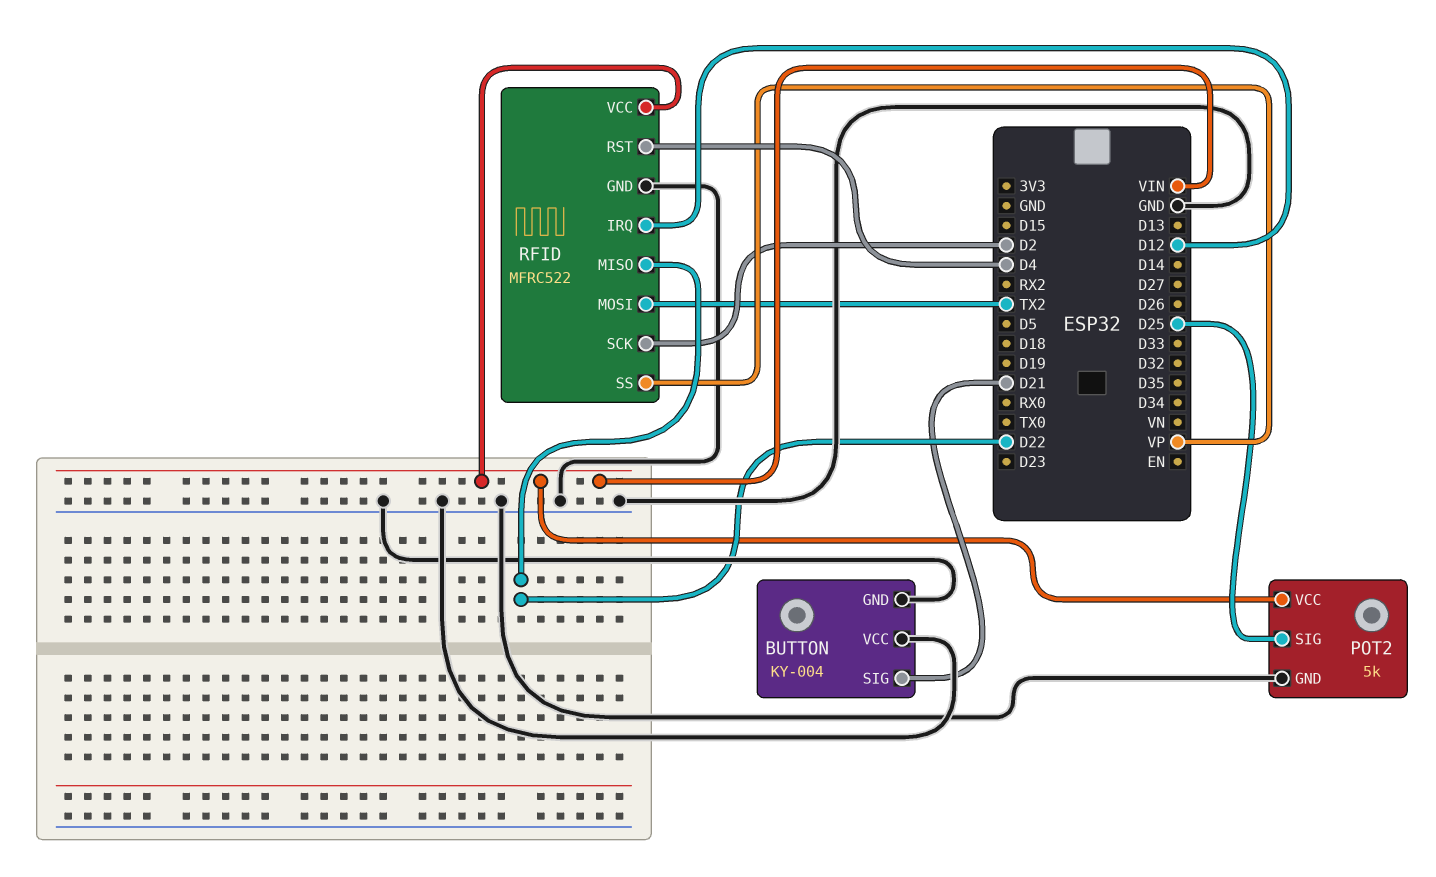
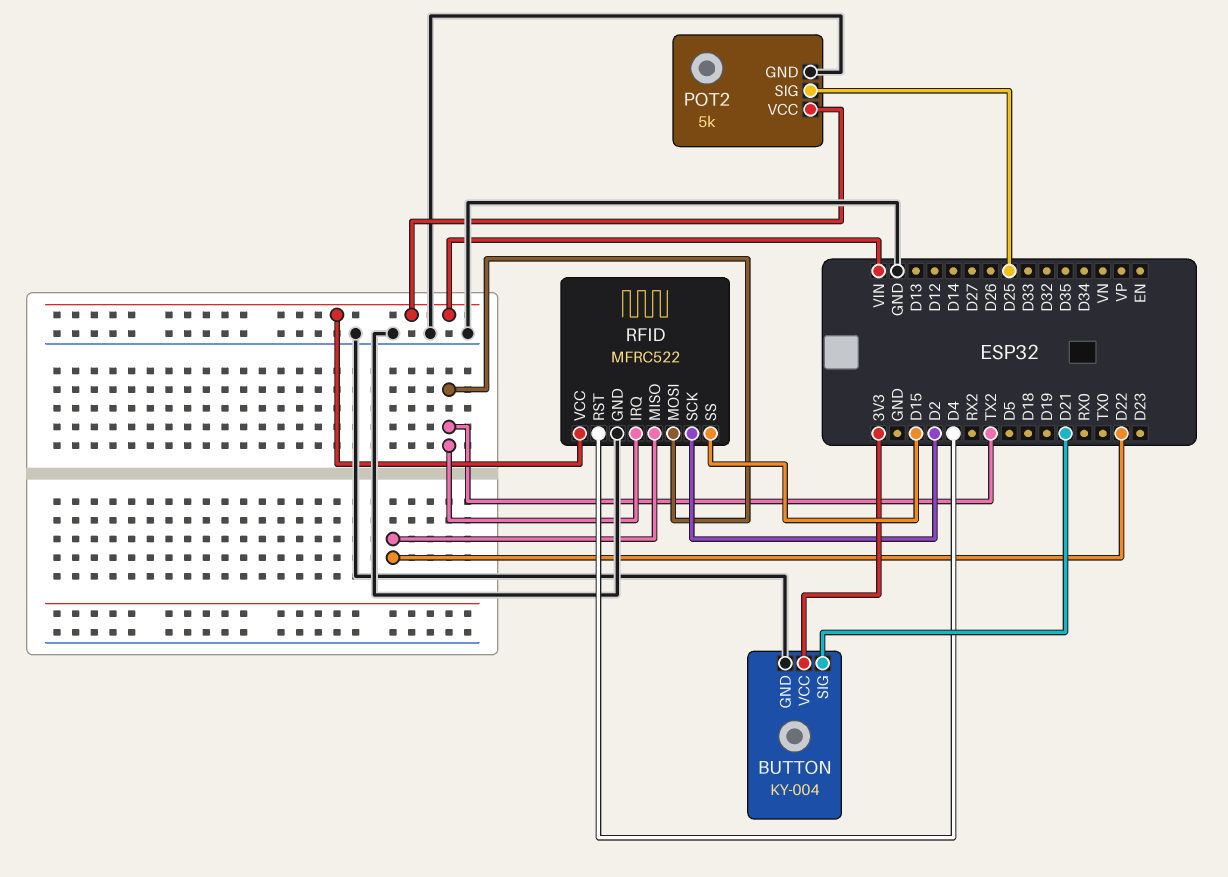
BUTTON pin VCC: GND -> 3V3
RFID pin IRQ: D12 -> TX2
RFID pin SS: VP -> D15

